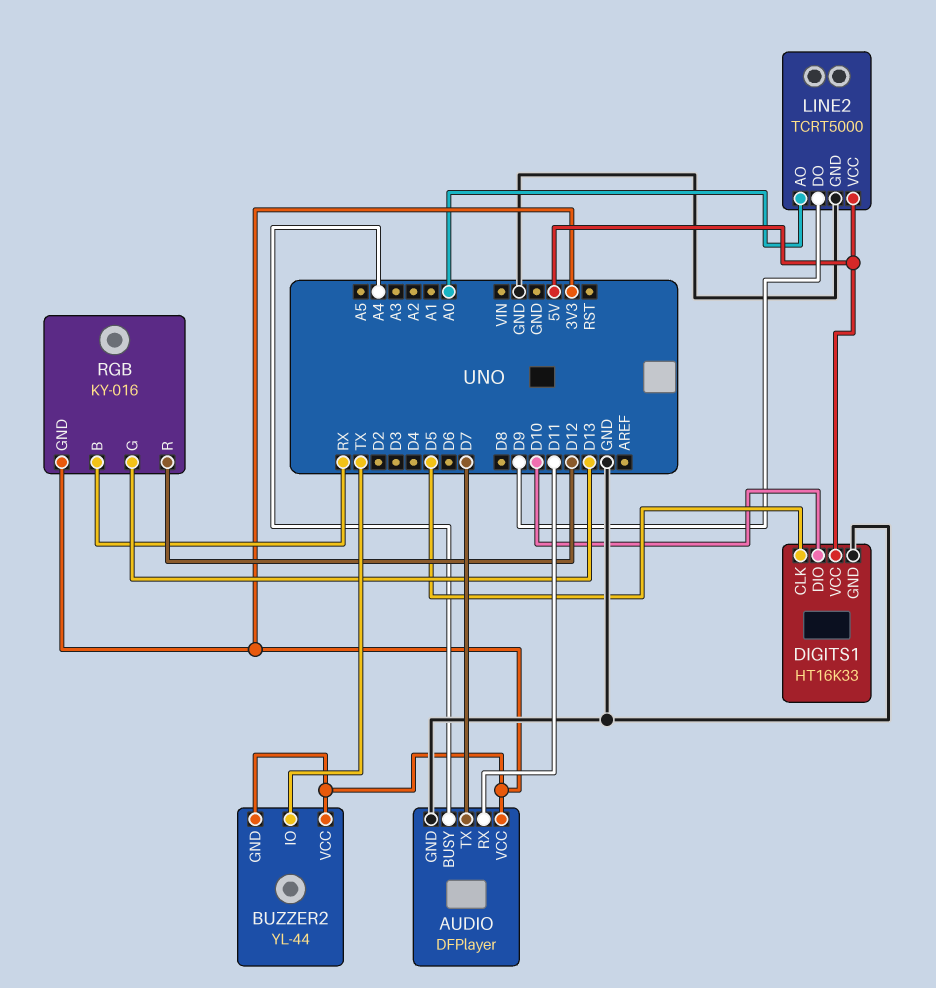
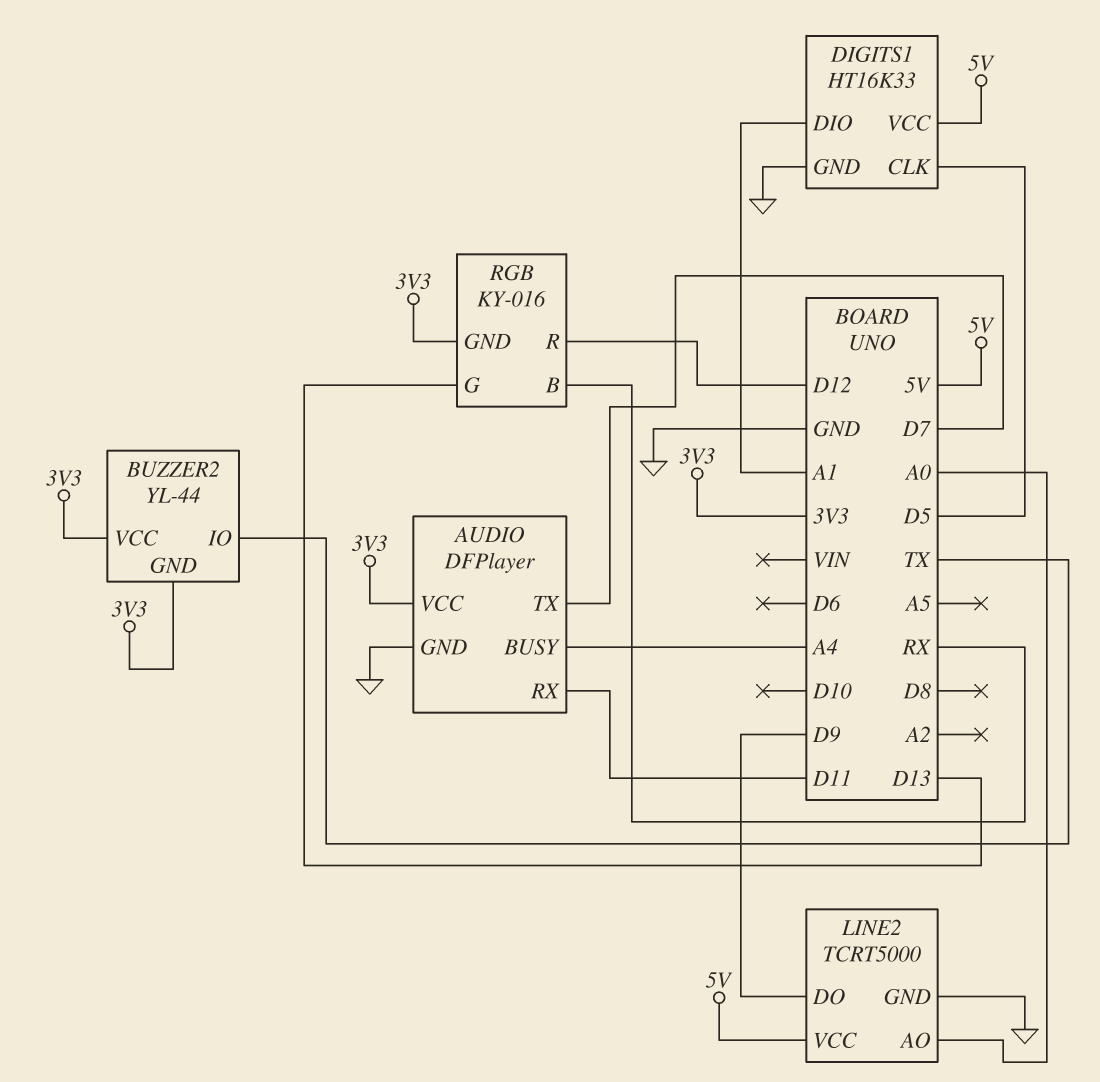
DIGITS1 pin DIO: D10 -> A1

